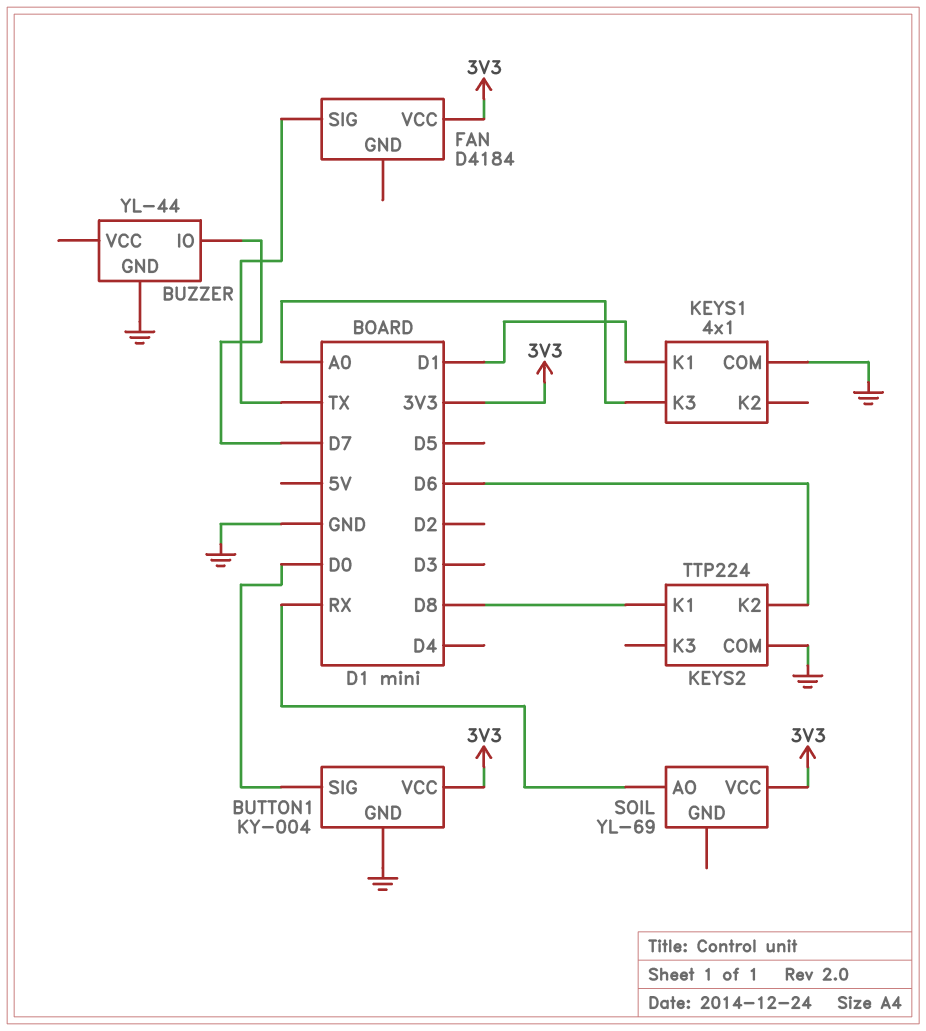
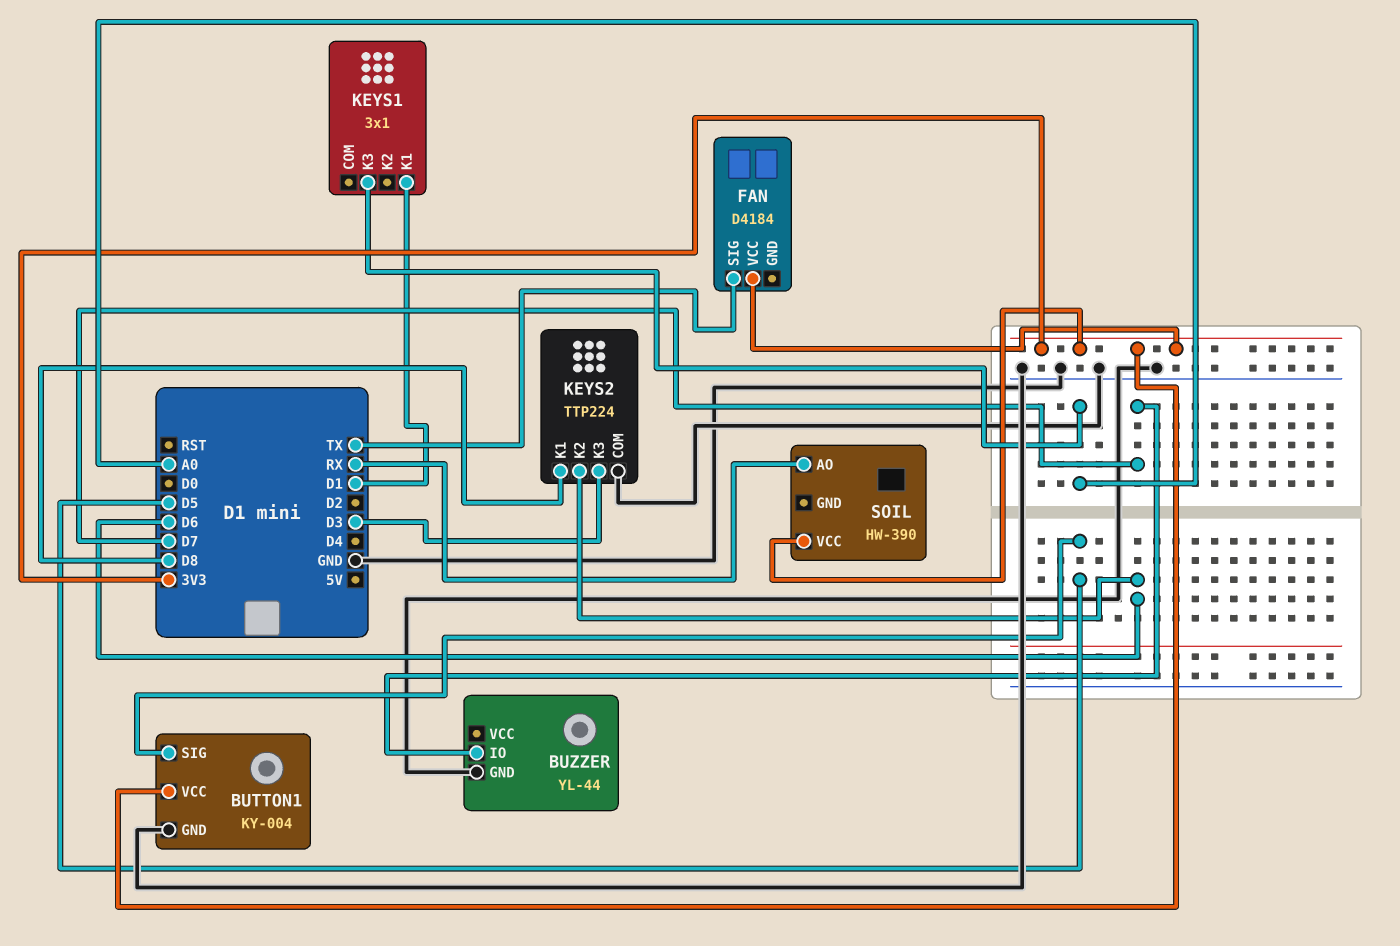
BUTTON1 pin SIG: D0 -> D5
KEYS1: 4x1 -> 3x1
KEYS1 pin COM: GND -> none
KEYS2 pin K3: none -> D3
SOIL: YL-69 -> HW-390

